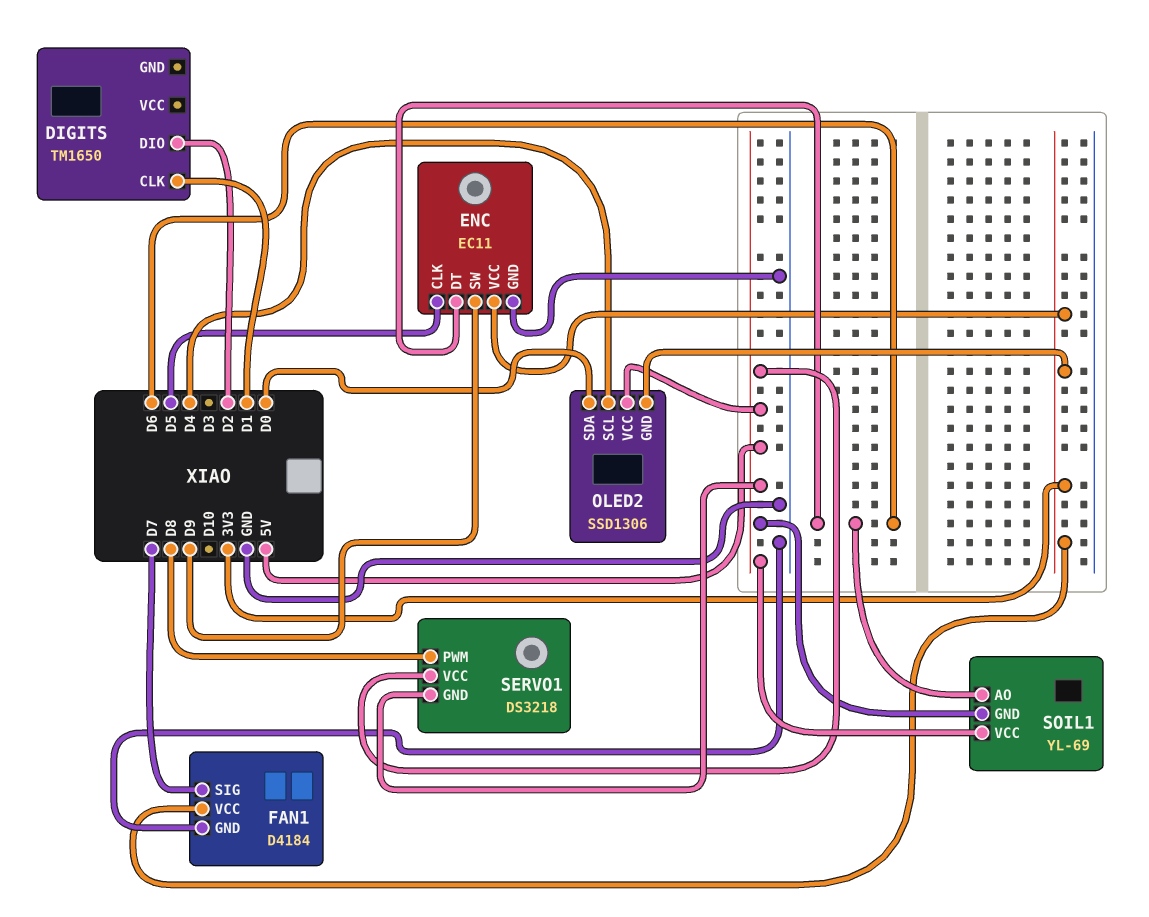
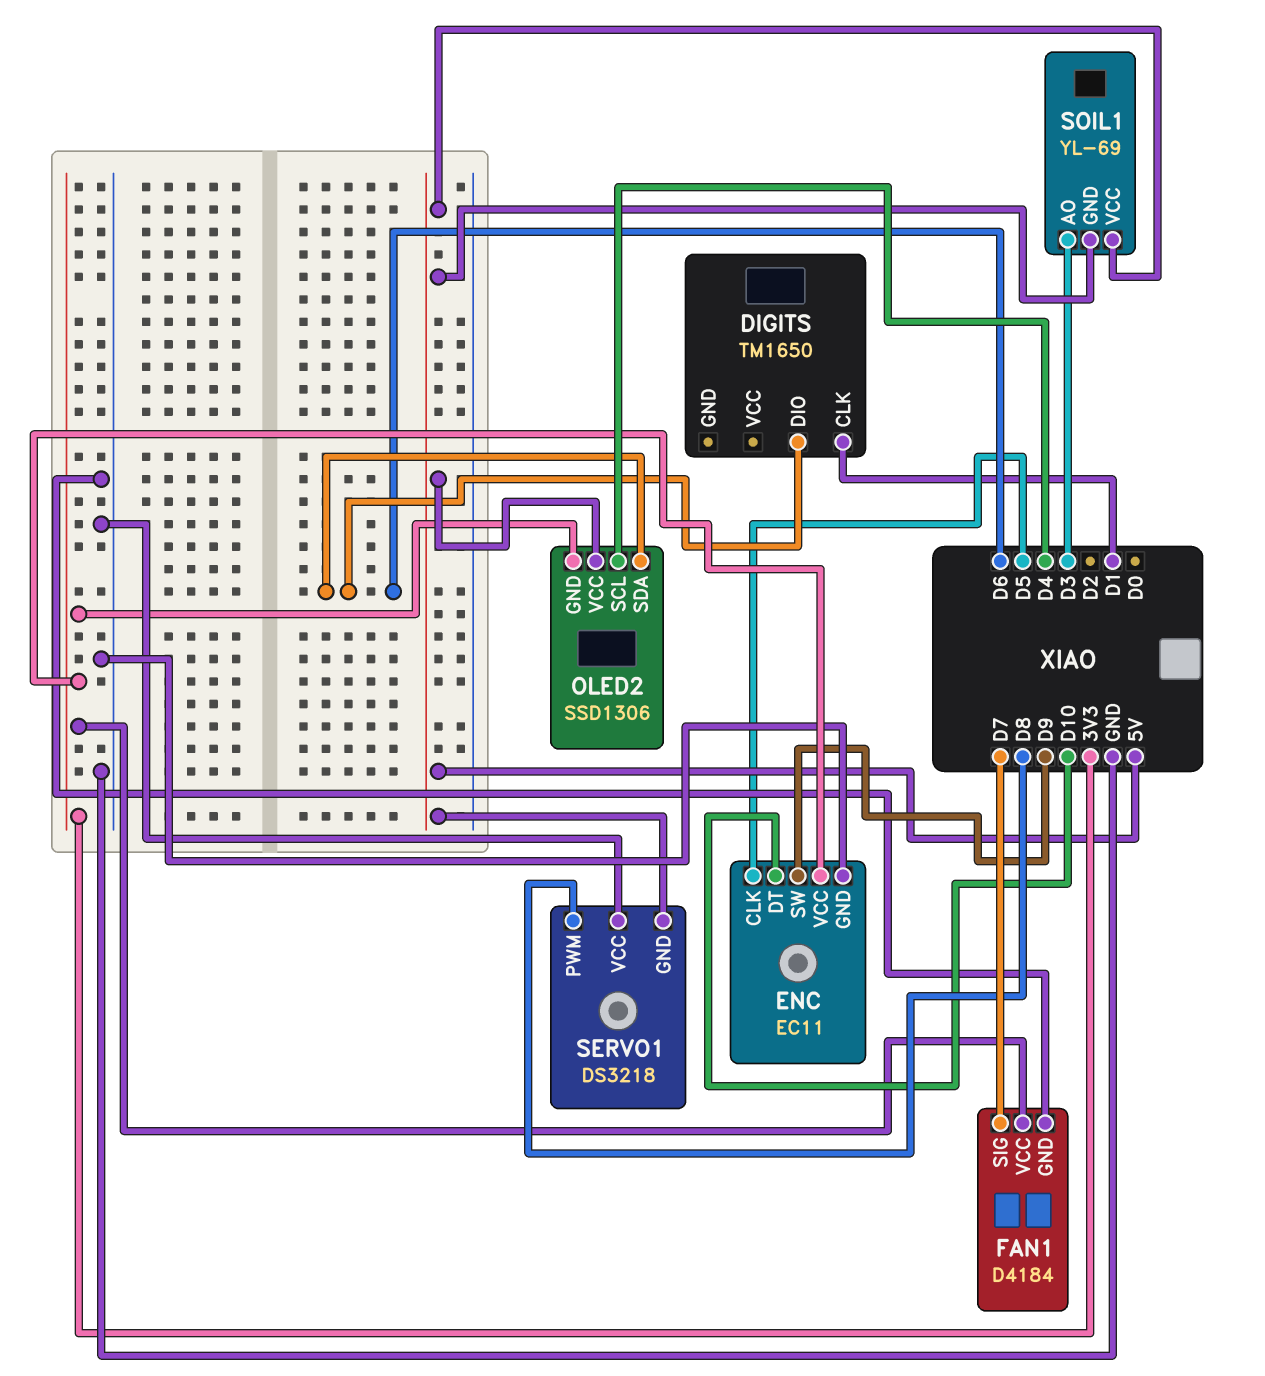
DIGITS pin DIO: D2 -> D6
ENC pin DT: D6 -> D10
OLED2 pin SDA: D0 -> D6
SERVO1 pin VCC: 5V -> GND
SOIL1 pin AO: D6 -> D3

